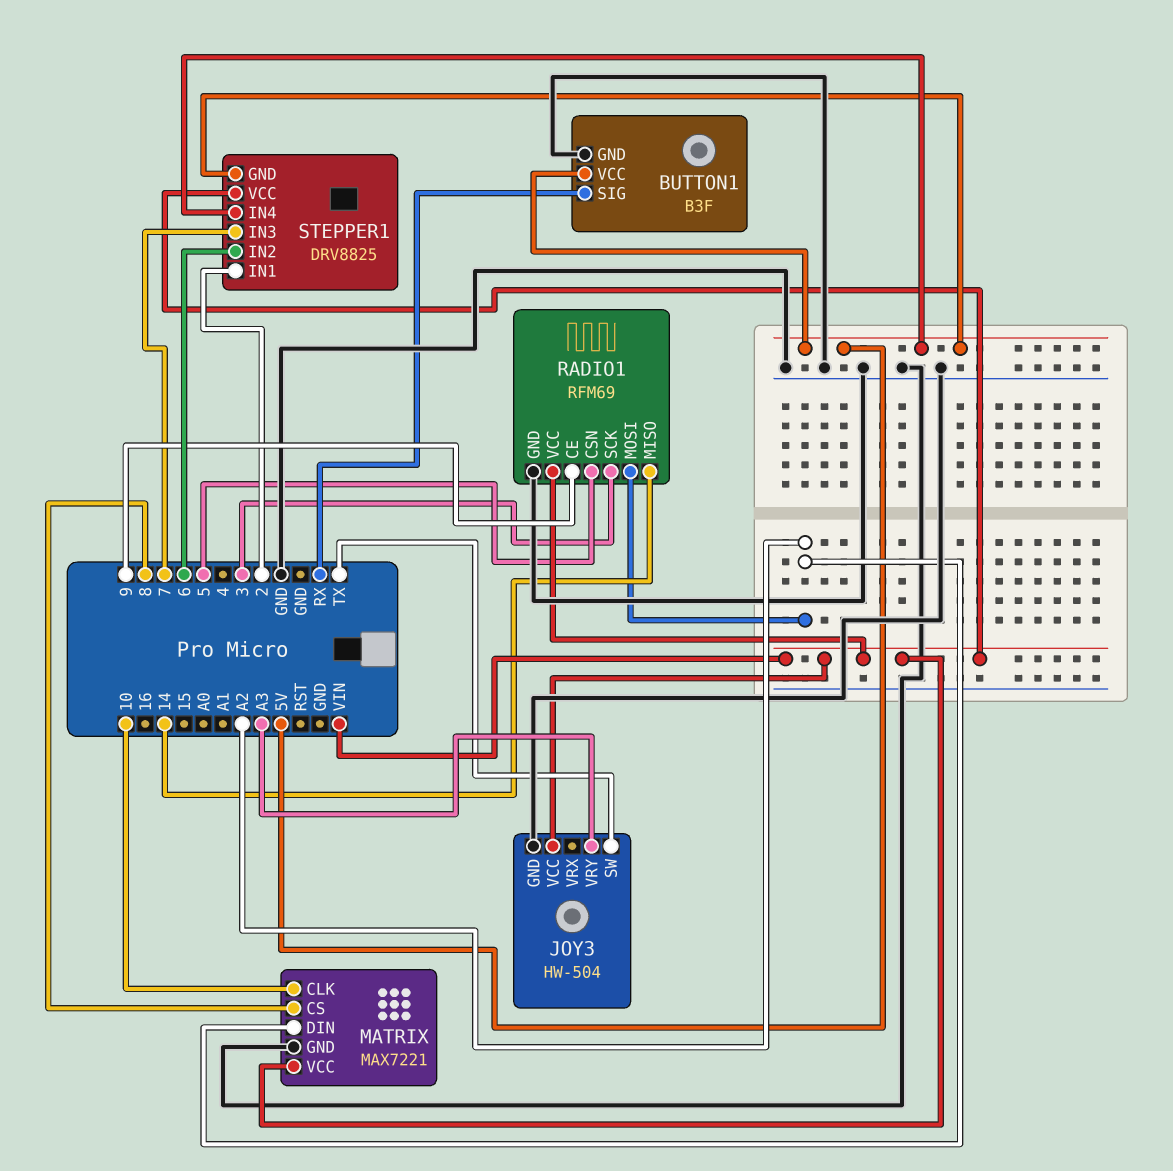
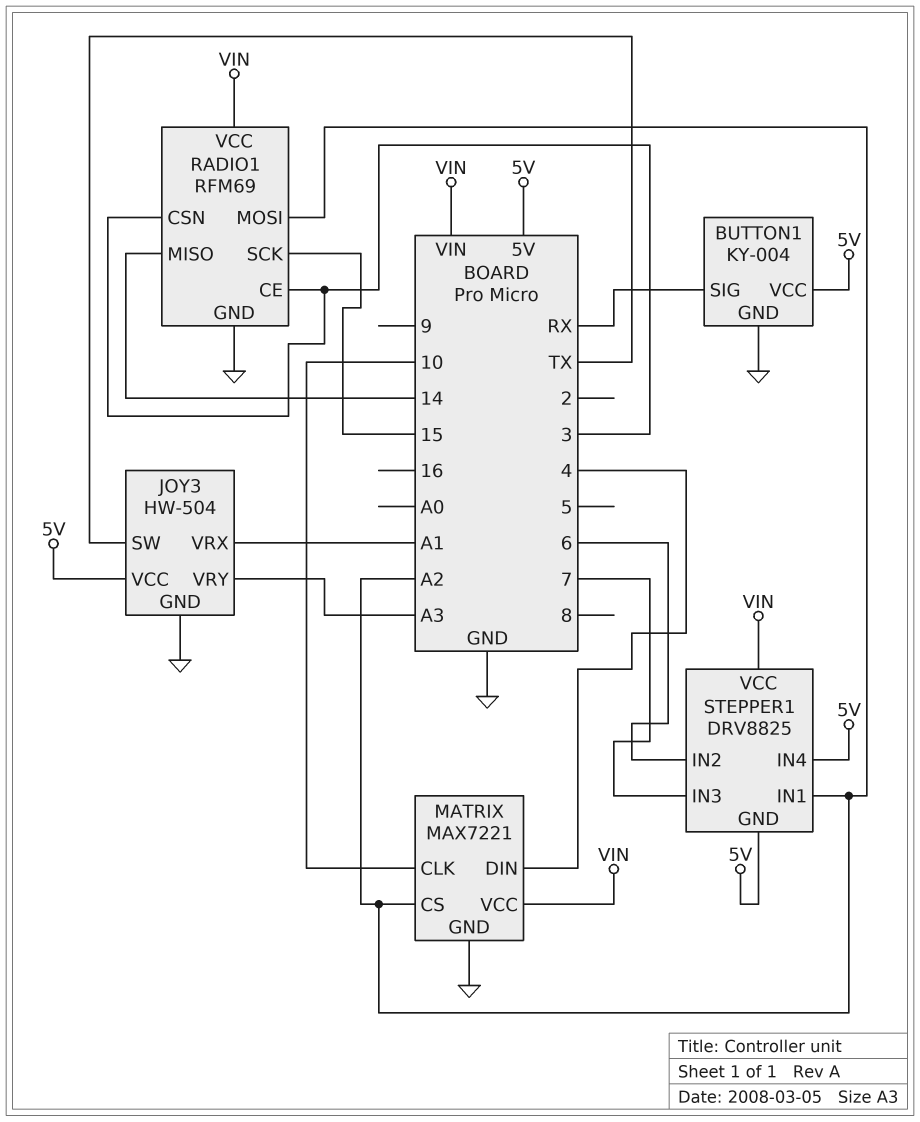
BUTTON1: B3F -> KY-004
JOY3 pin VCC: VIN -> 5V
JOY3 pin VRX: none -> A1
MATRIX pin CS: 8 -> A2
MATRIX pin DIN: A2 -> 4
RADIO1 pin CE: 9 -> 3
RADIO1 pin CSN: 5 -> 3
RADIO1 pin SCK: 3 -> 15
STEPPER1 pin IN1: 2 -> A2

